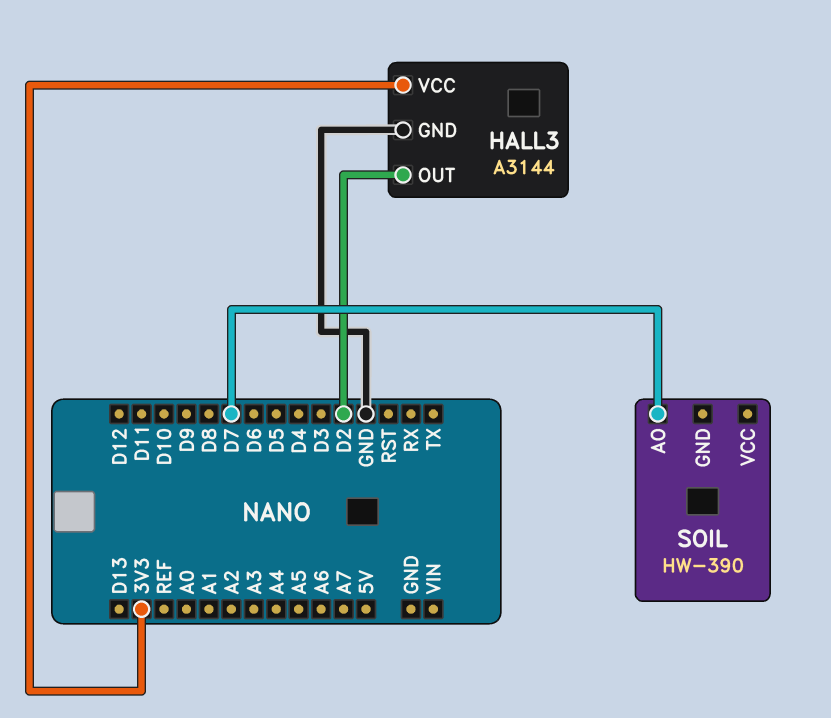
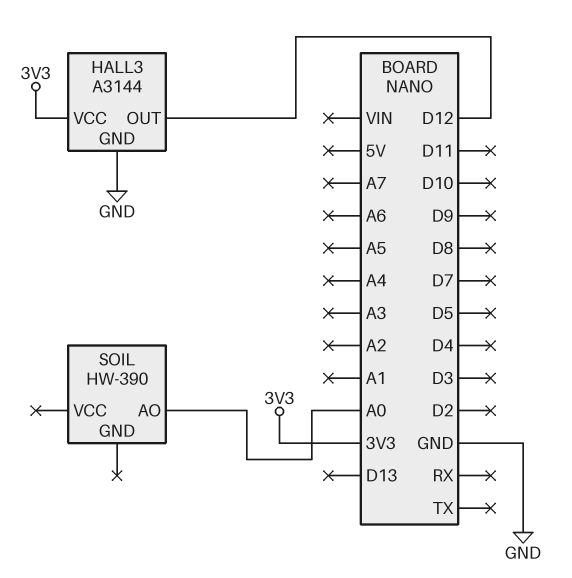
HALL3 pin OUT: D2 -> D12
SOIL pin AO: D7 -> A0

